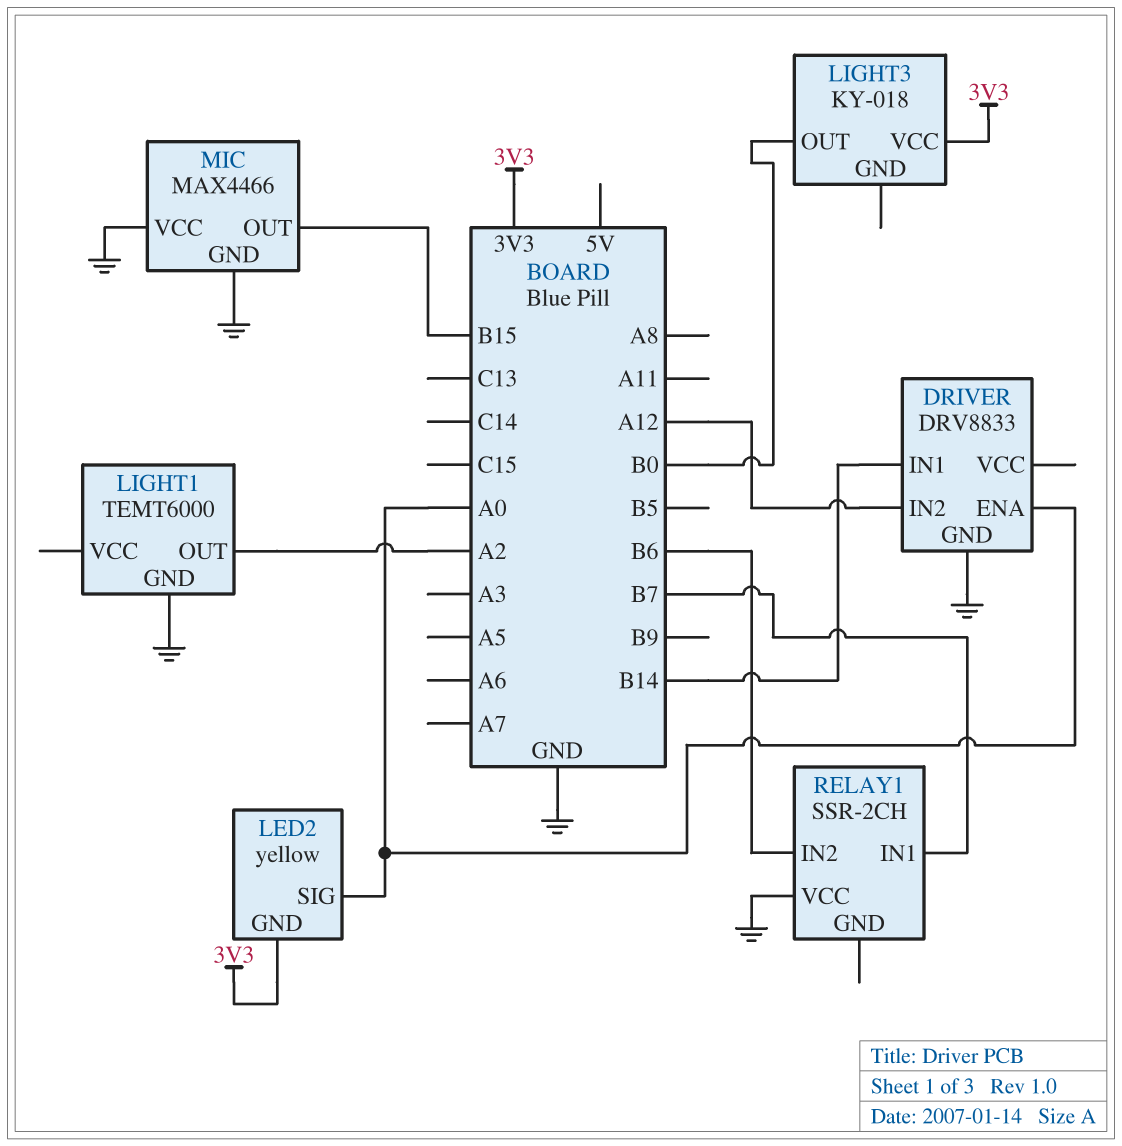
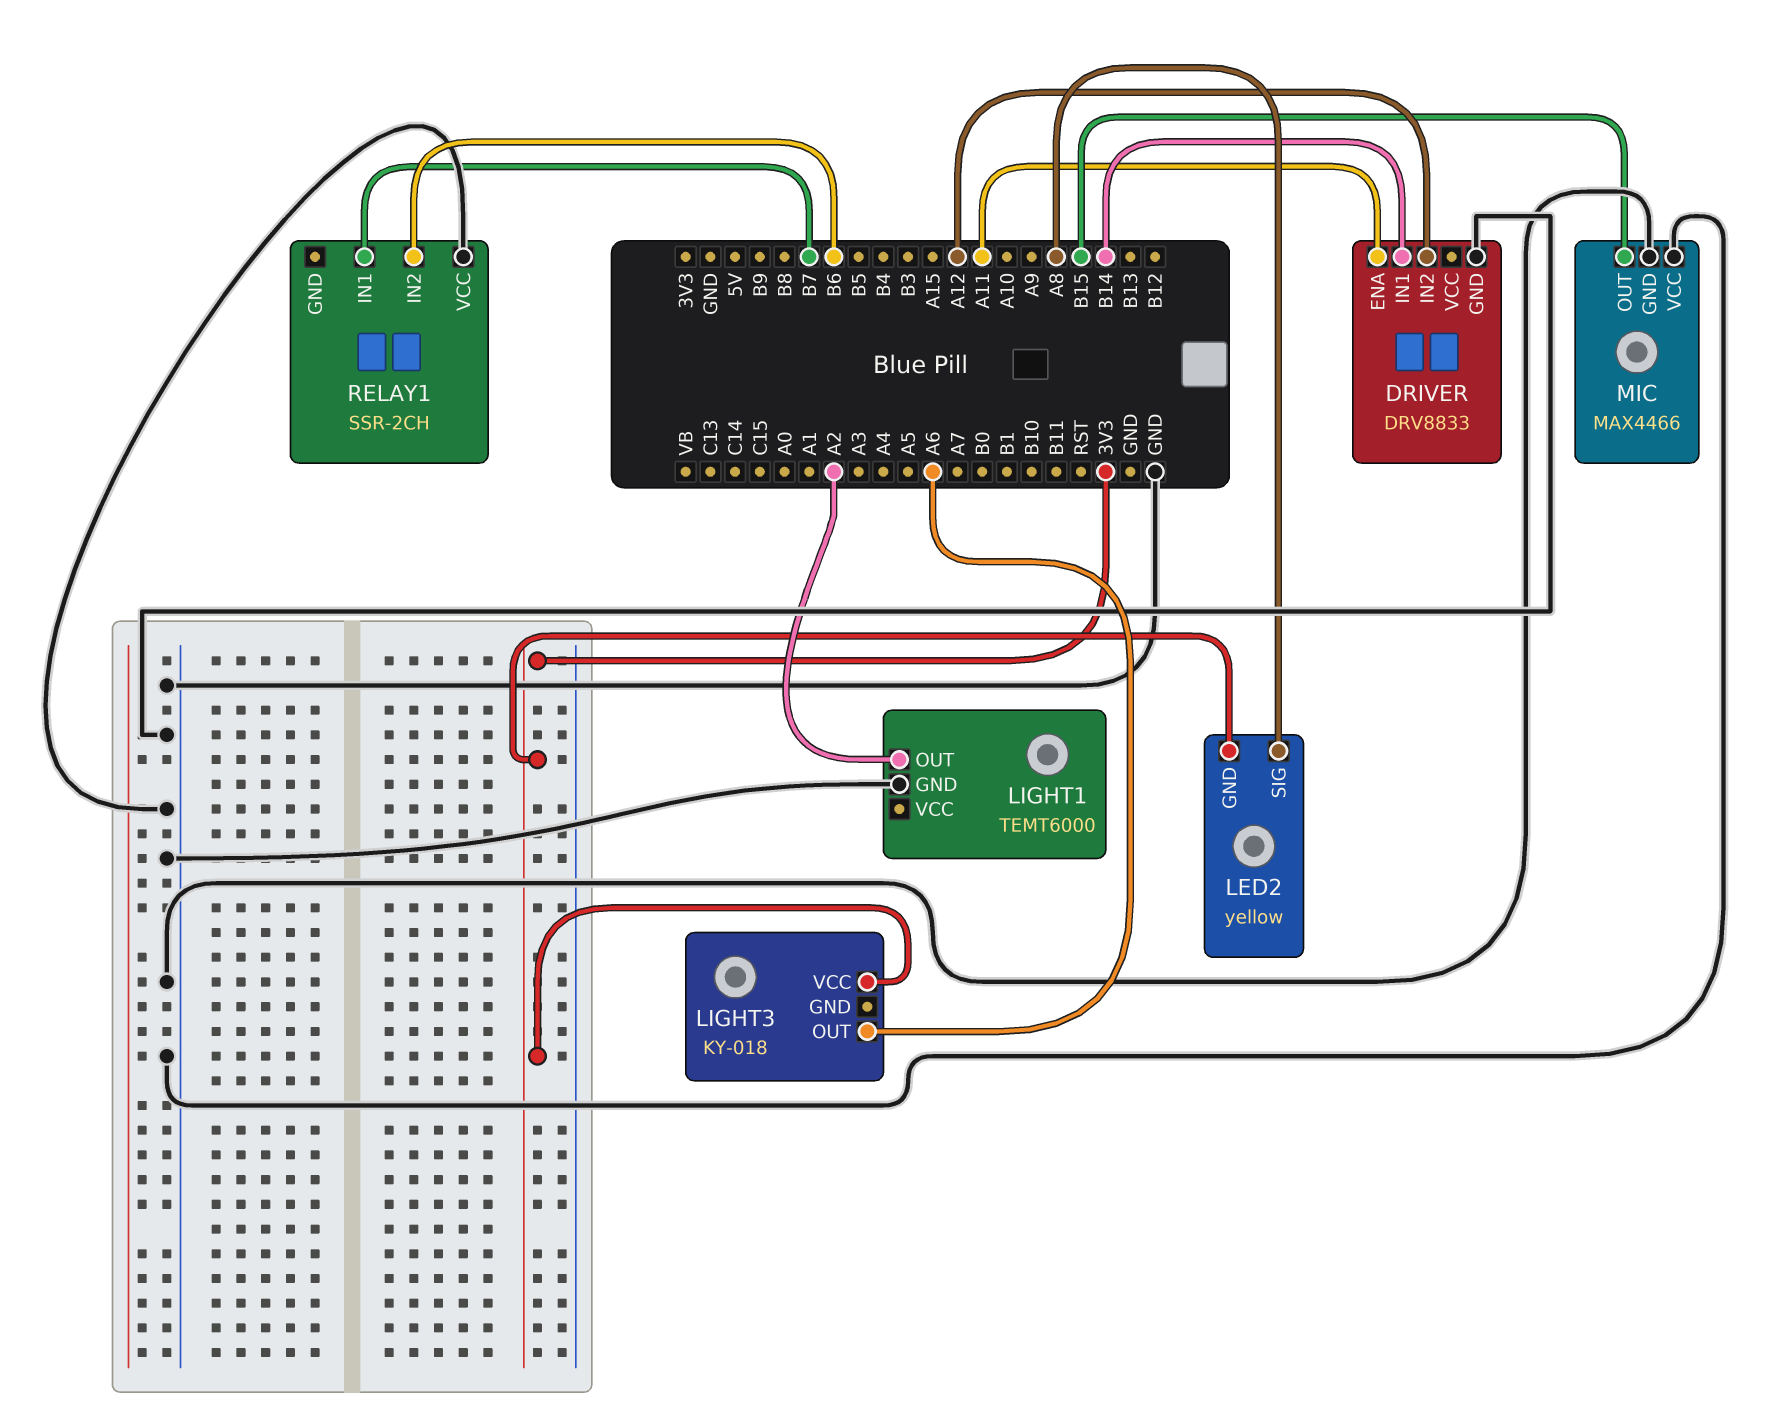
DRIVER pin ENA: A0 -> A11
LED2 pin SIG: A0 -> A8
LIGHT3 pin OUT: B0 -> A6

